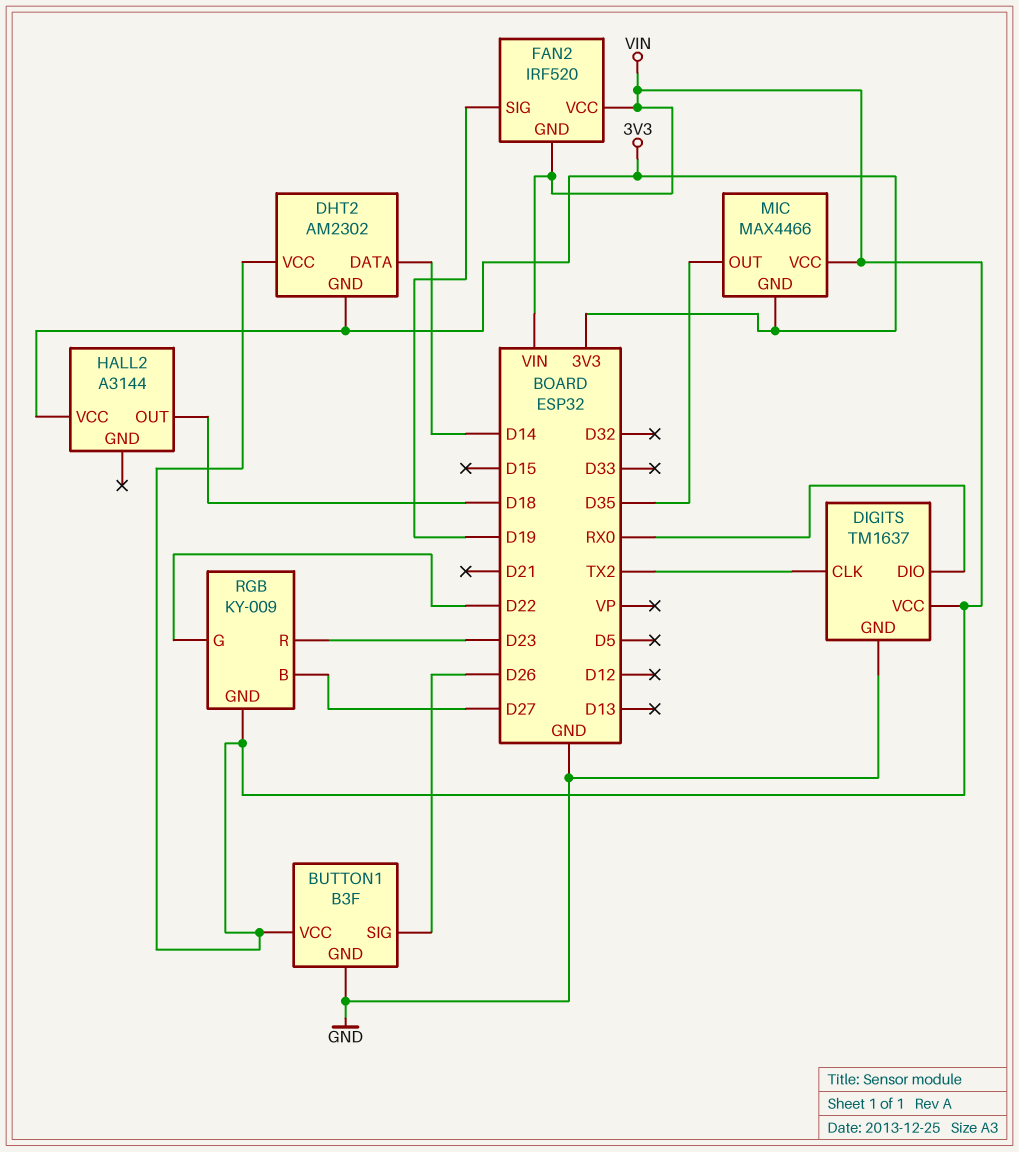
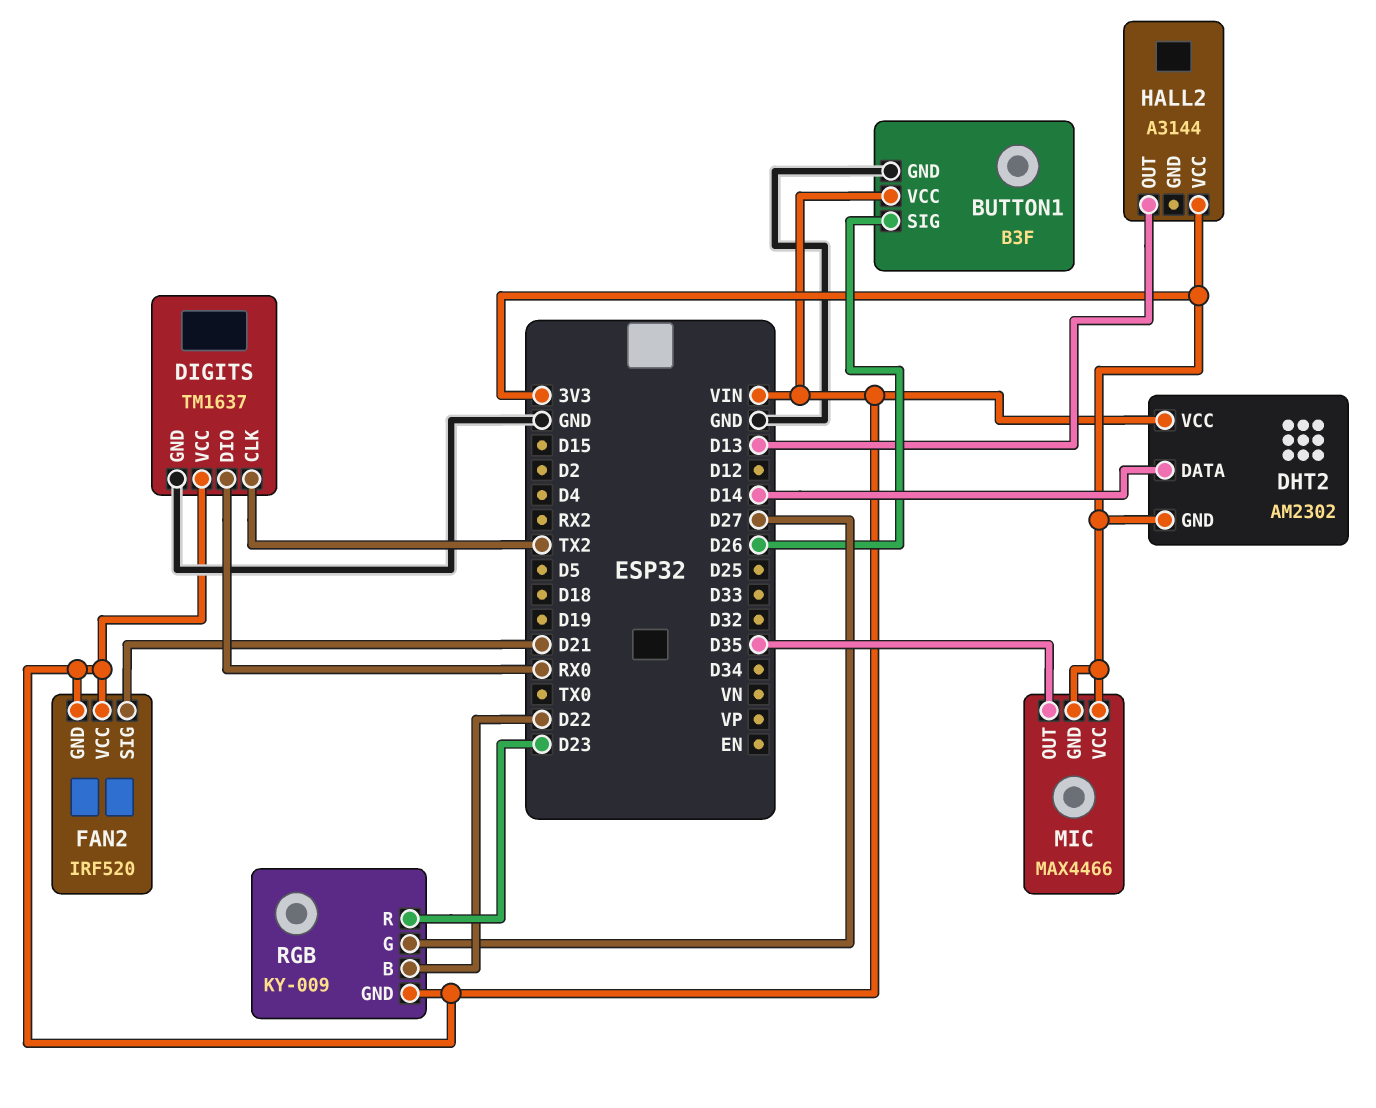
FAN2 pin SIG: D19 -> D21
HALL2 pin OUT: D18 -> D13
MIC pin VCC: VIN -> 3V3
RGB pin B: D27 -> D22
RGB pin G: D22 -> D27

